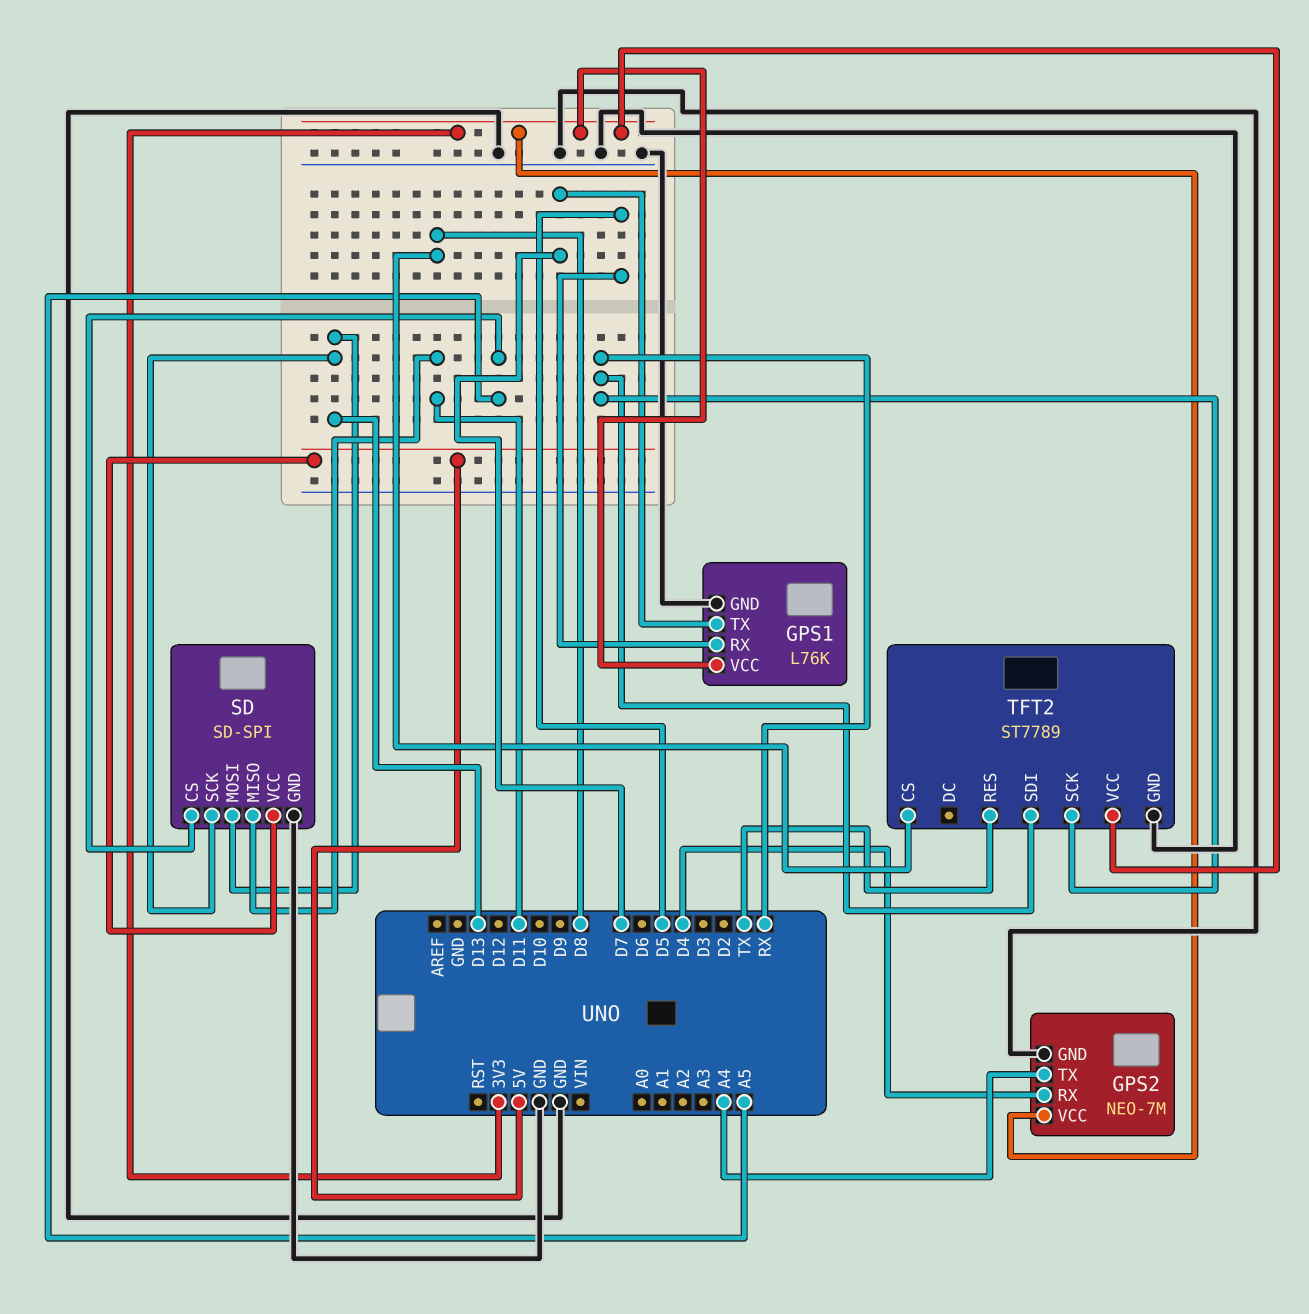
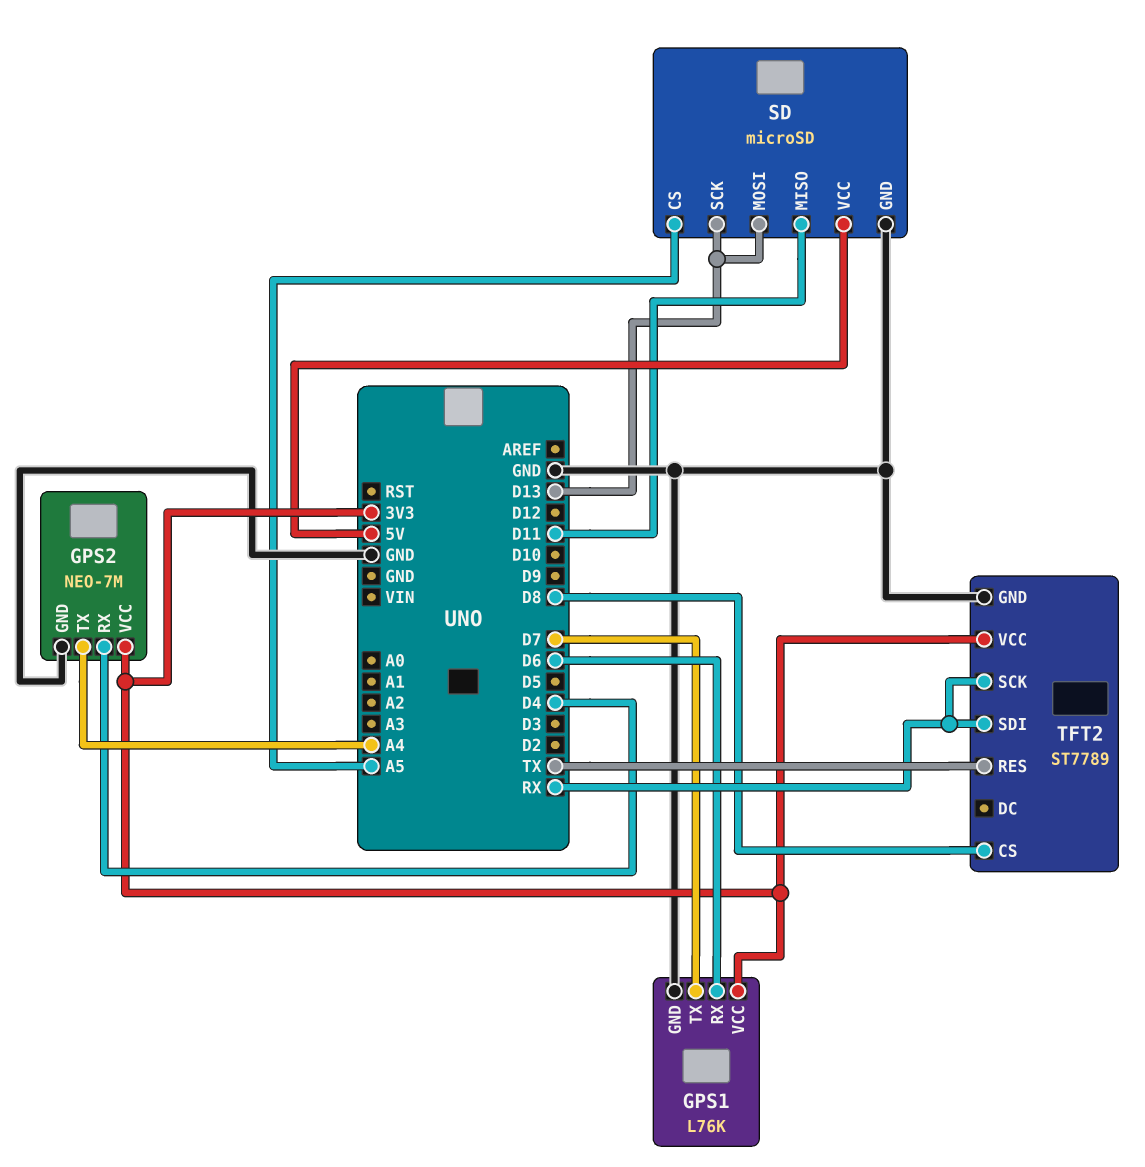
GPS1 pin RX: D5 -> D6
SD: SD-SPI -> microSD

